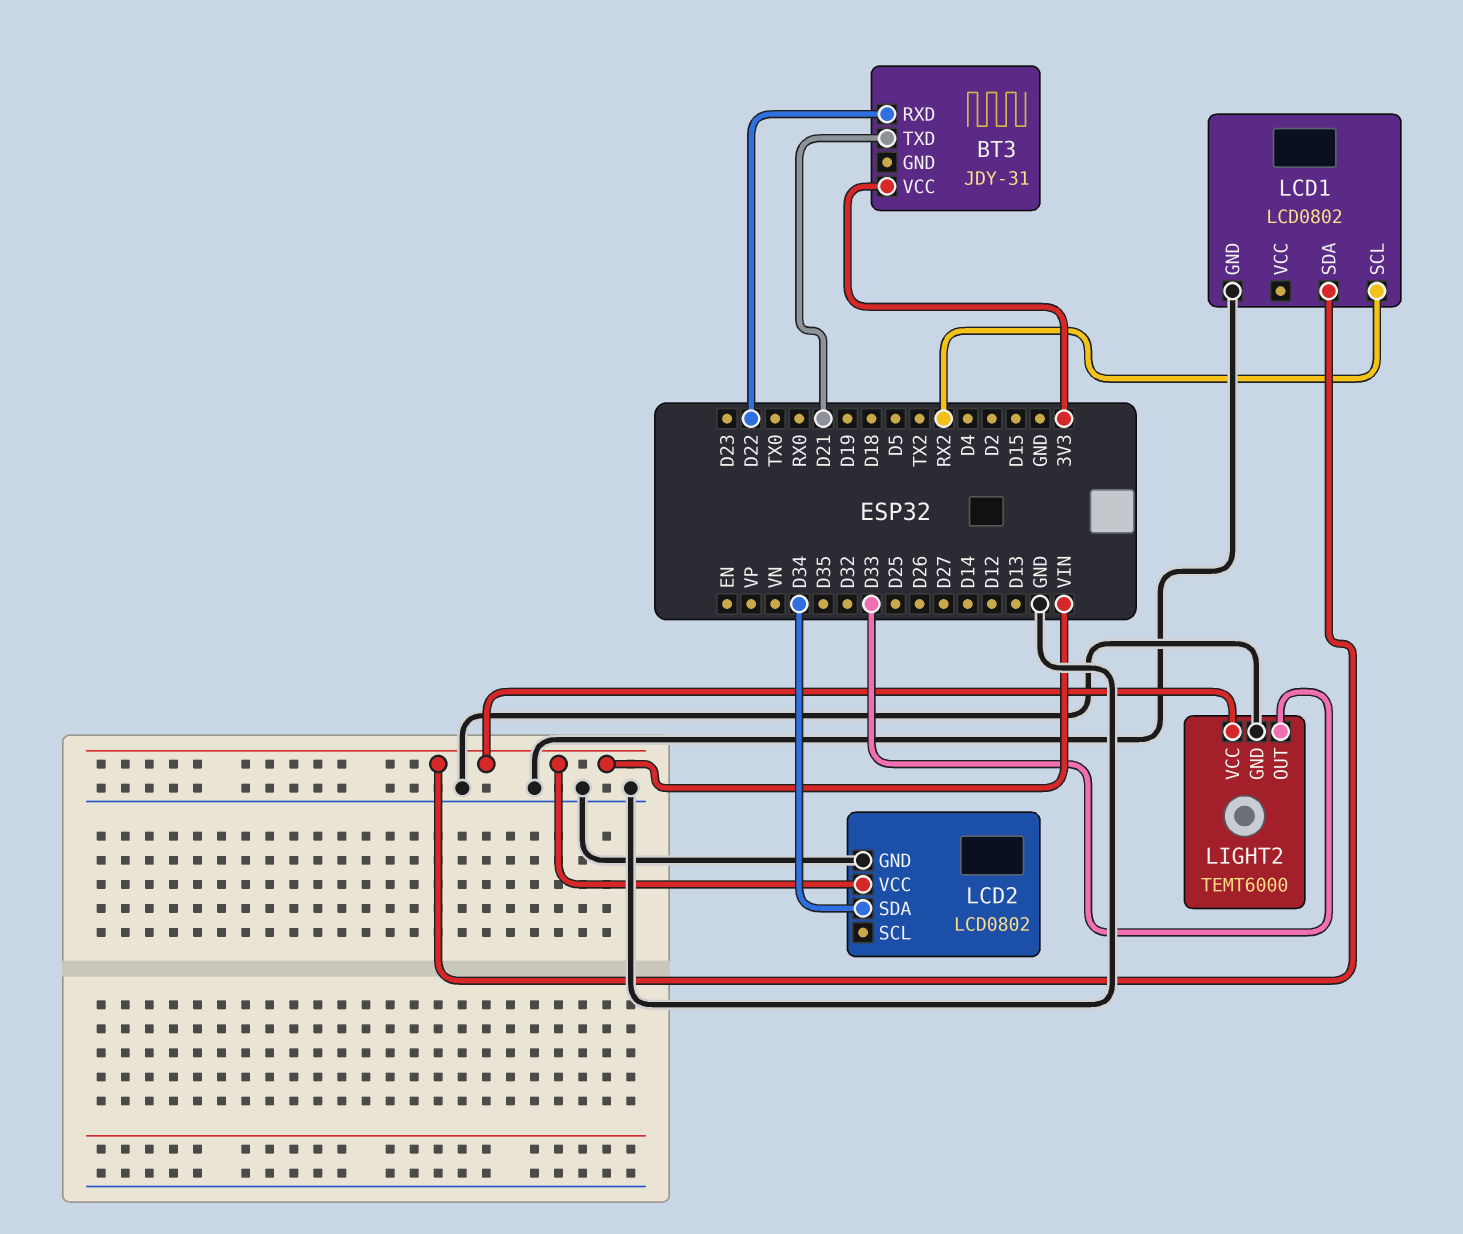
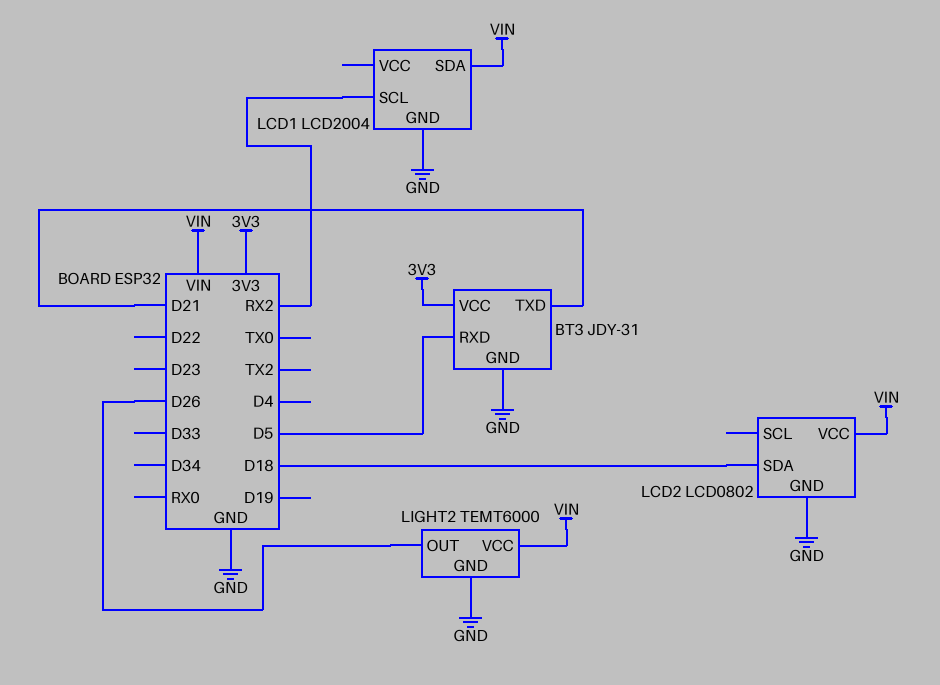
BT3 pin GND: none -> GND
BT3 pin RXD: D22 -> D5
LCD1: LCD0802 -> LCD2004
LCD2 pin SDA: D34 -> D18
LIGHT2 pin OUT: D33 -> D26

